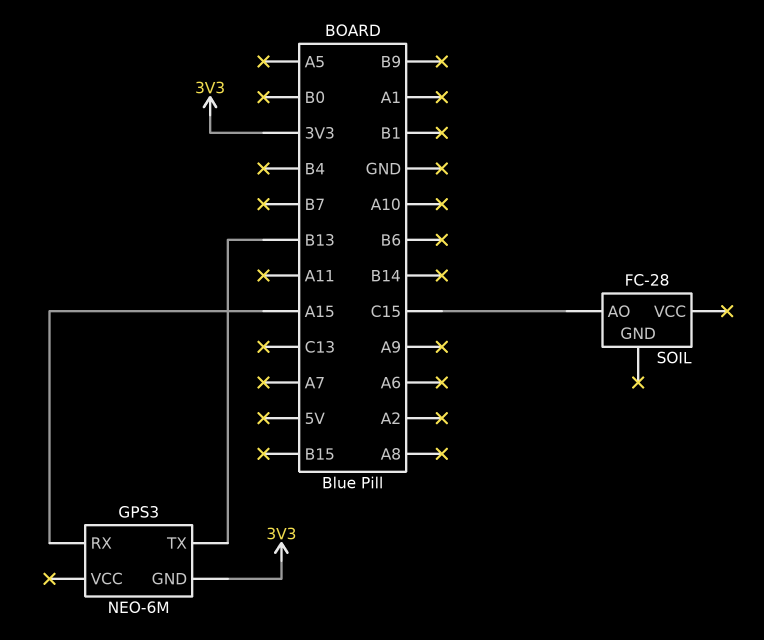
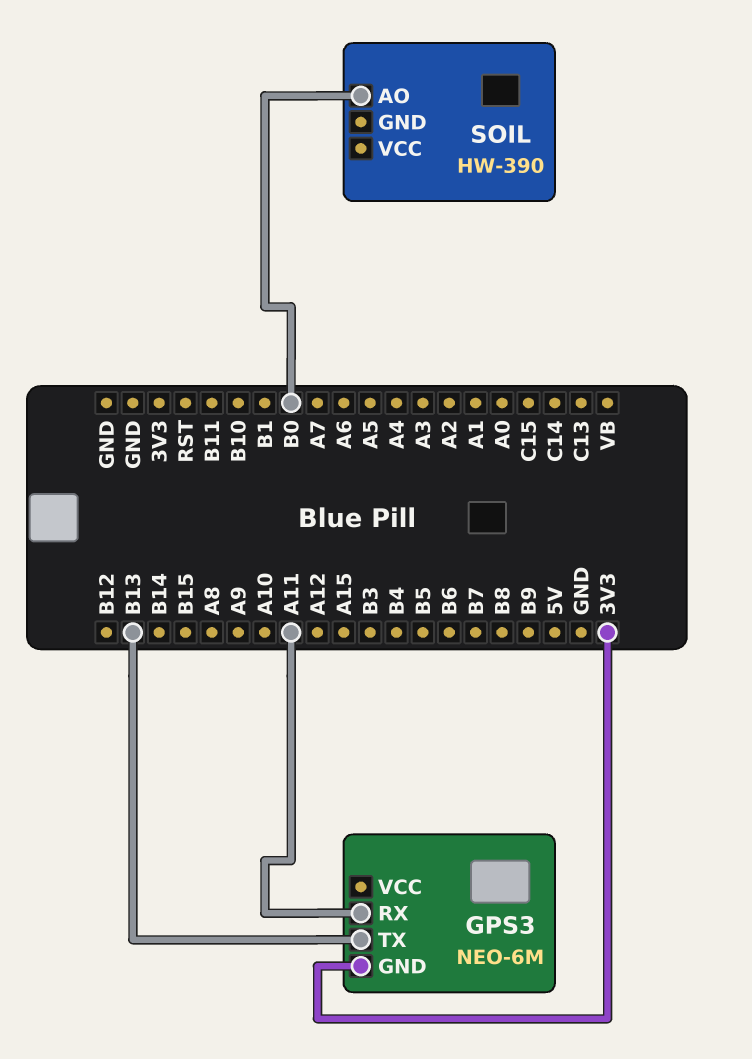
GPS3 pin RX: A15 -> A11
SOIL: FC-28 -> HW-390
SOIL pin AO: C15 -> B0

